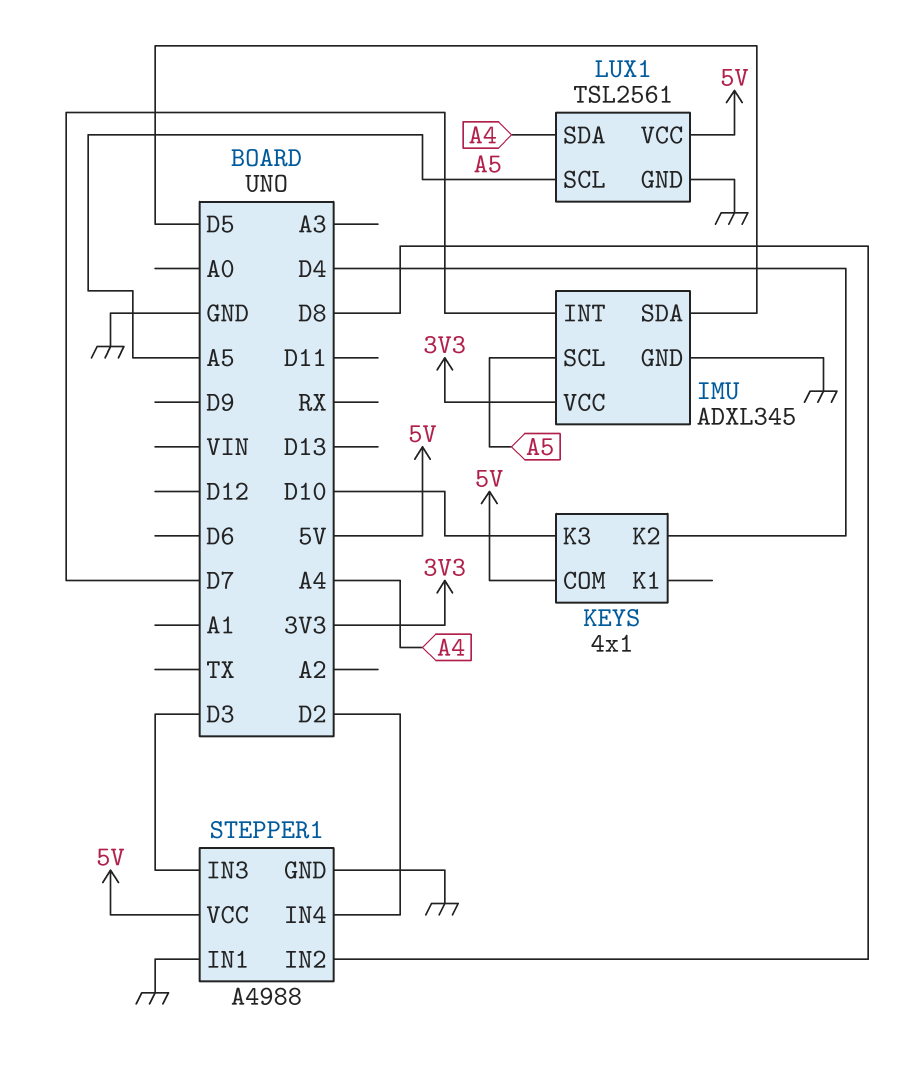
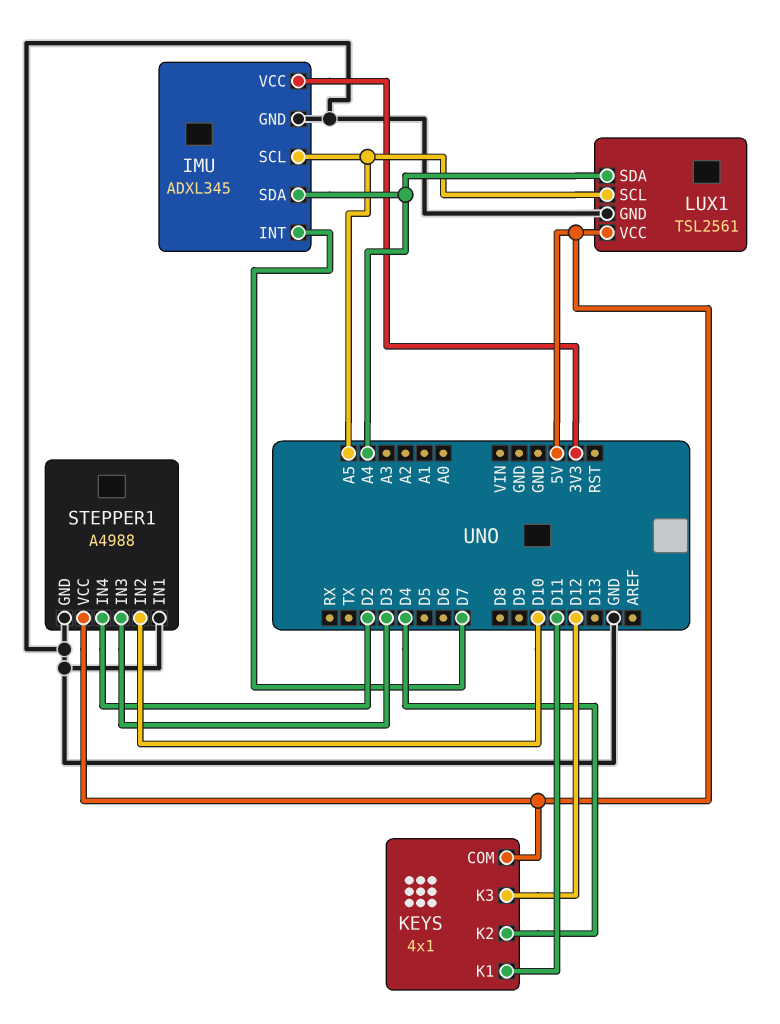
IMU pin SDA: D5 -> A4
KEYS pin K1: none -> D11
KEYS pin K3: D10 -> D12
STEPPER1 pin IN2: D8 -> D10

